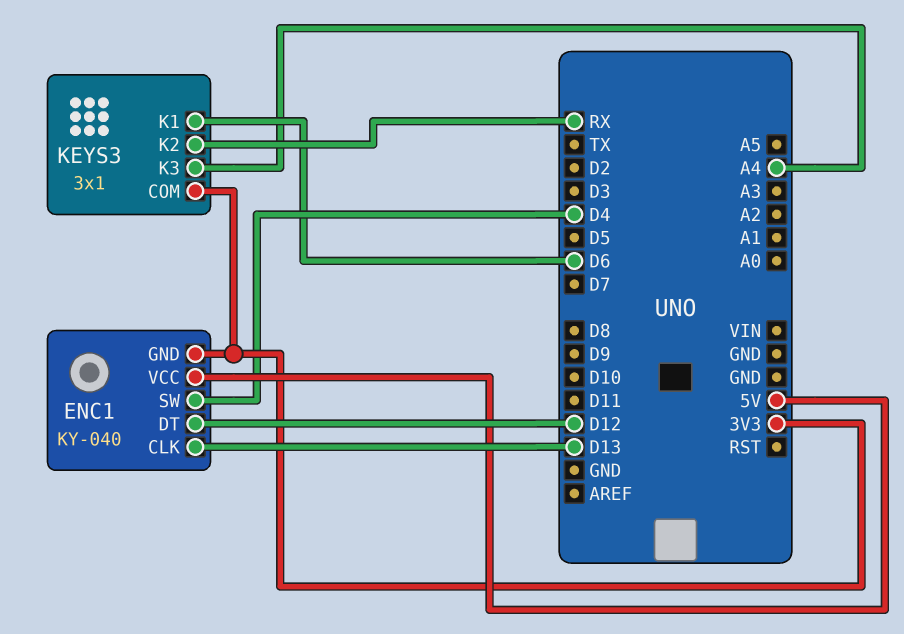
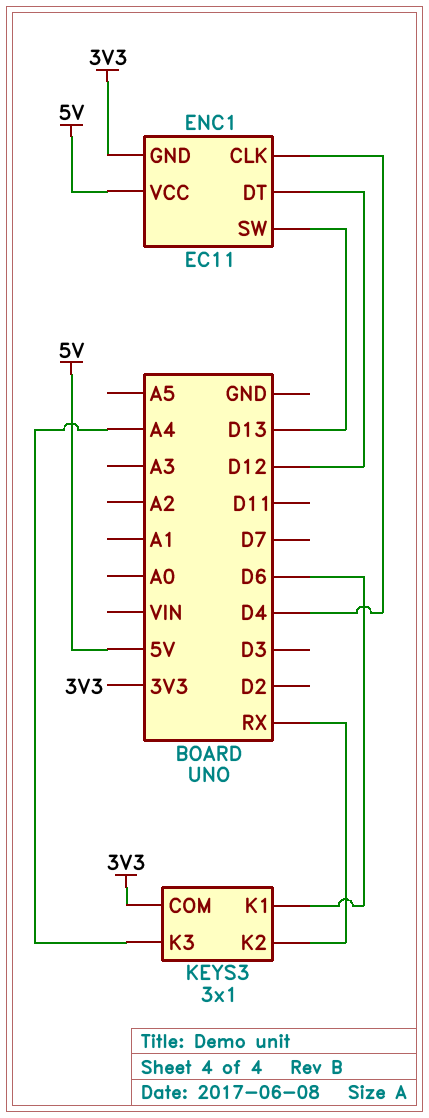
ENC1: KY-040 -> EC11
ENC1 pin CLK: D13 -> D4
ENC1 pin SW: D4 -> D13

